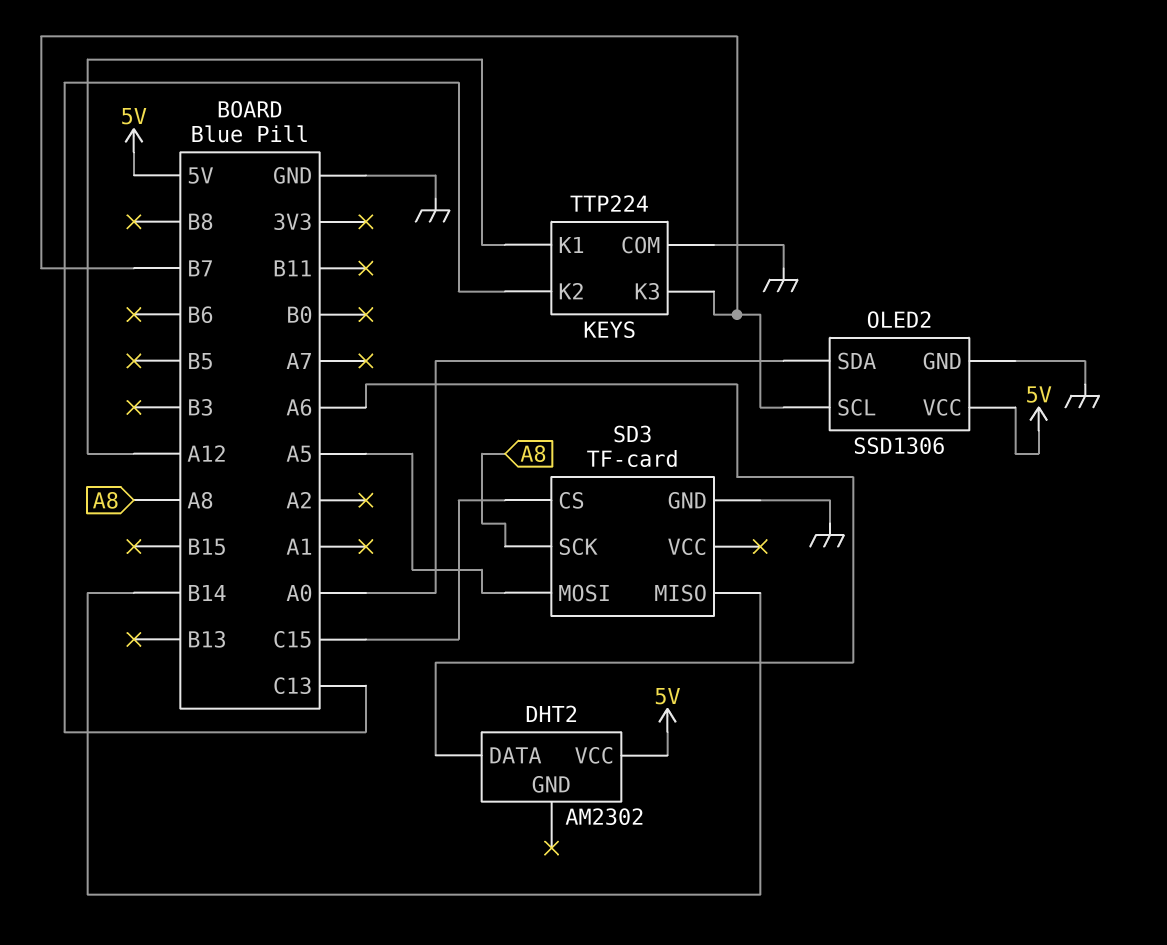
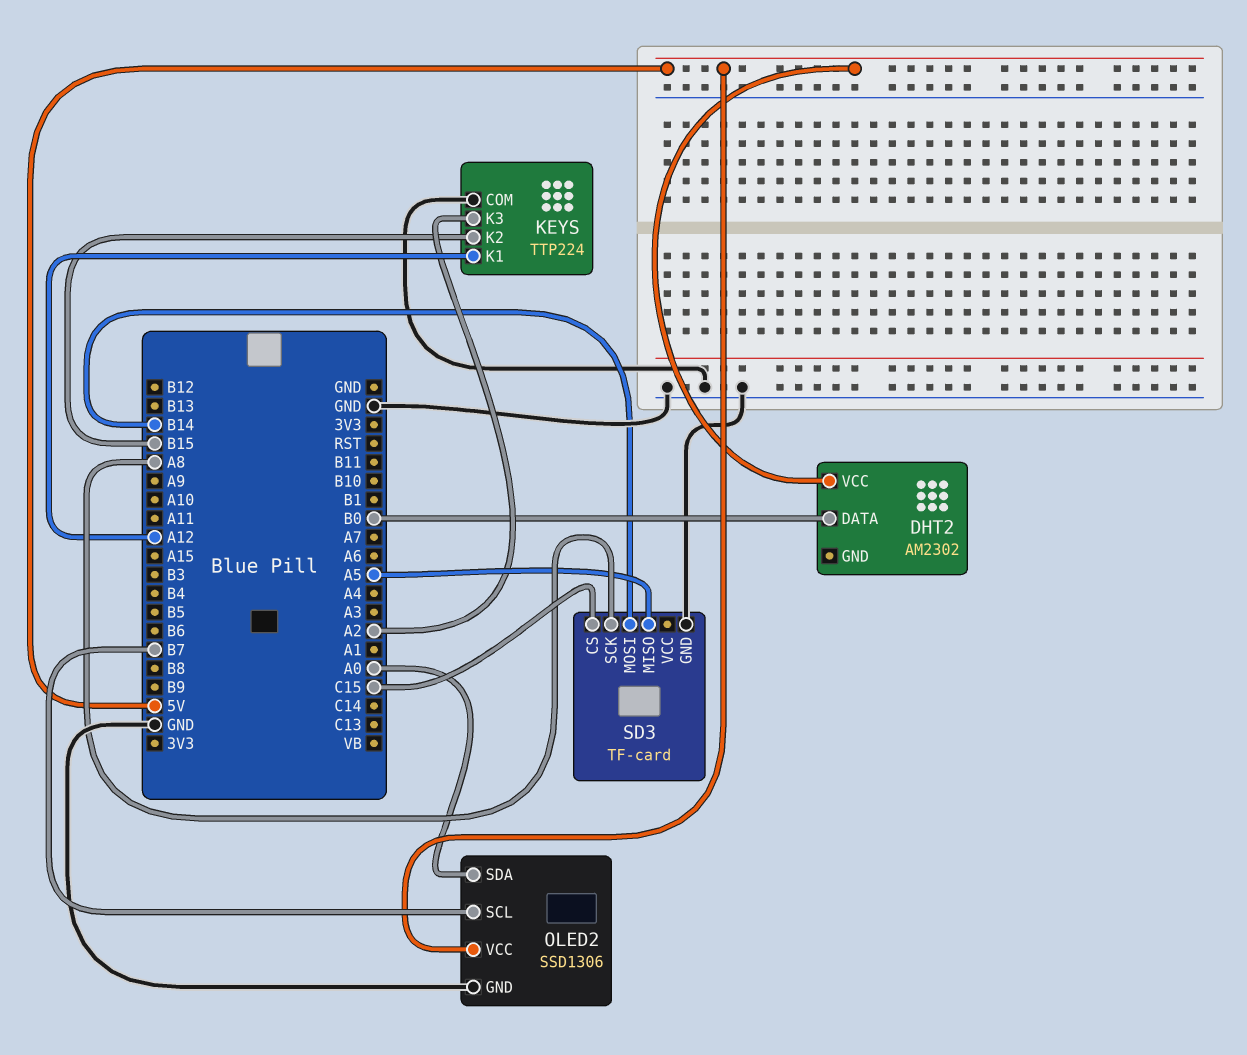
DHT2 pin DATA: A6 -> B0
KEYS pin K2: C13 -> B15
KEYS pin K3: B7 -> A2
SD3 pin MISO: B14 -> A5
SD3 pin MOSI: A5 -> B14

